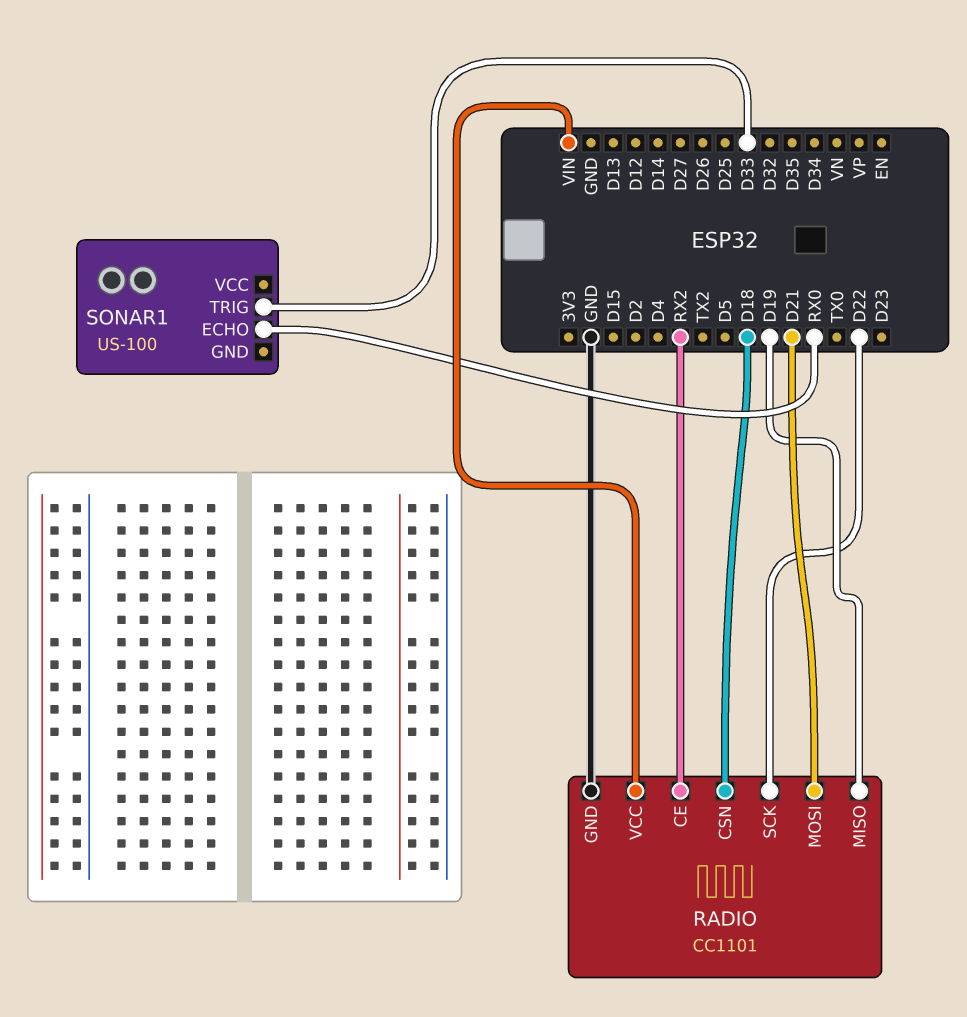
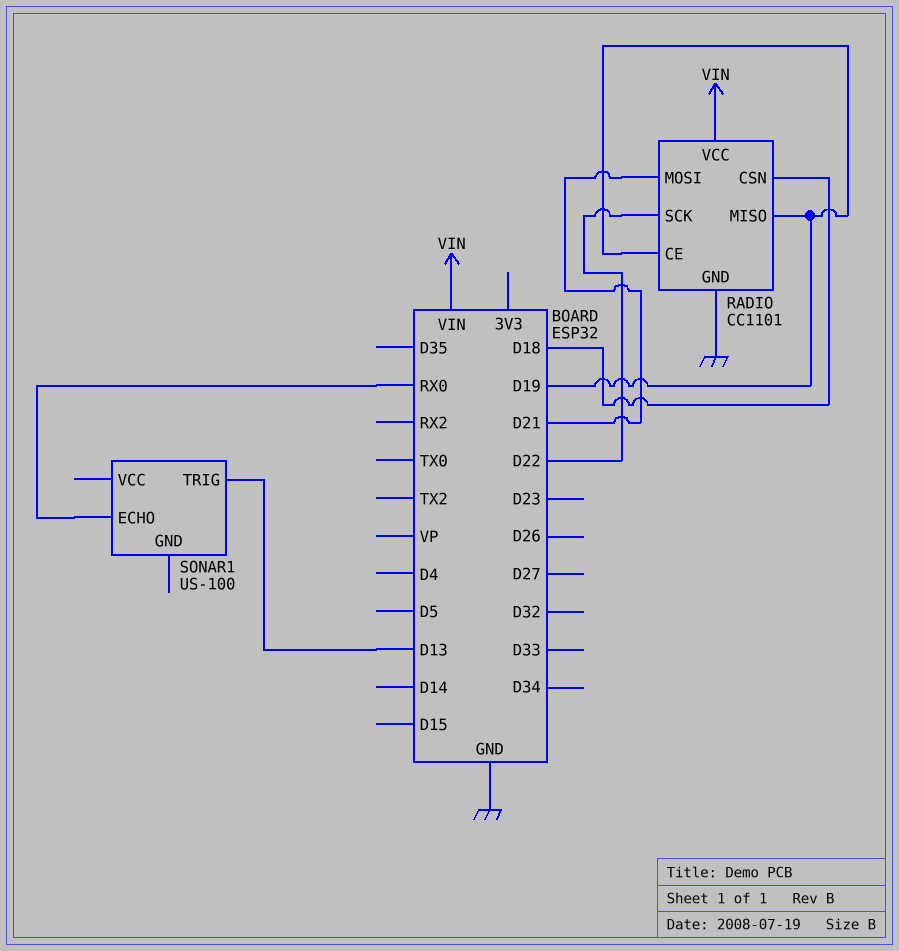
RADIO pin CE: RX2 -> D19
SONAR1 pin TRIG: D33 -> D13

